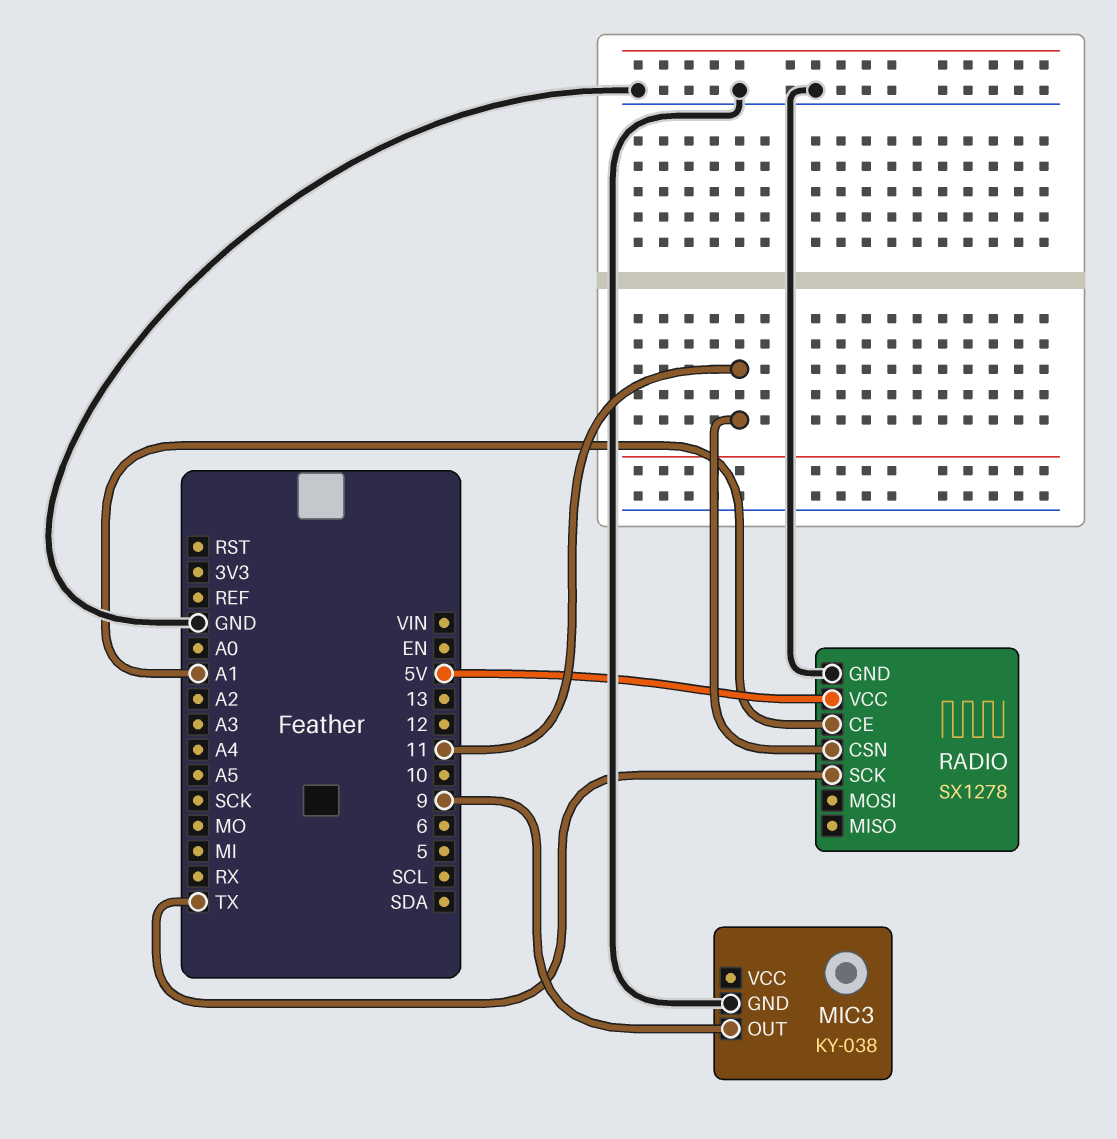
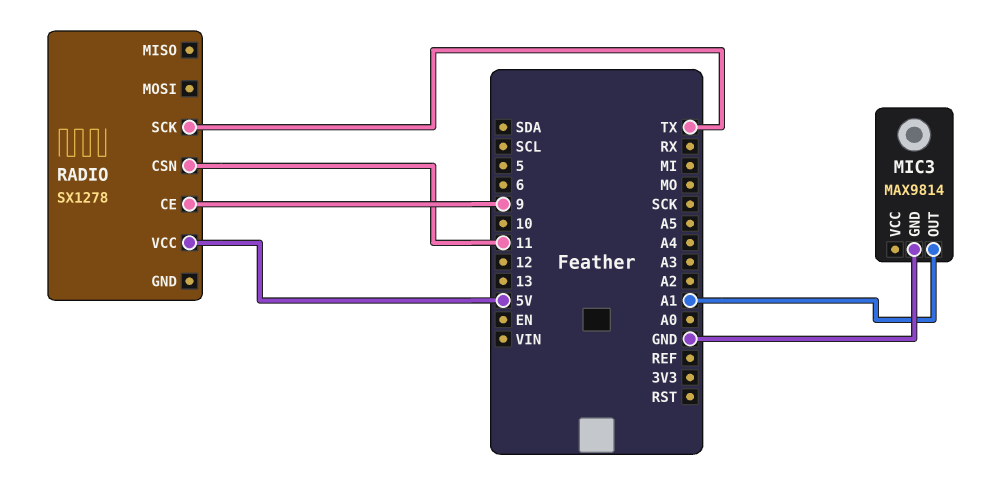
MIC3: KY-038 -> MAX9814
MIC3 pin OUT: 9 -> A1
RADIO pin CE: A1 -> 9
RADIO pin GND: GND -> none

